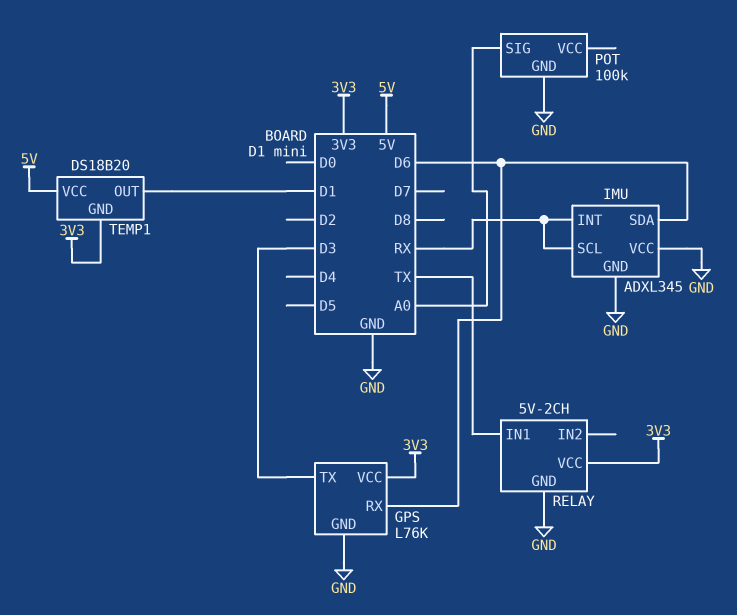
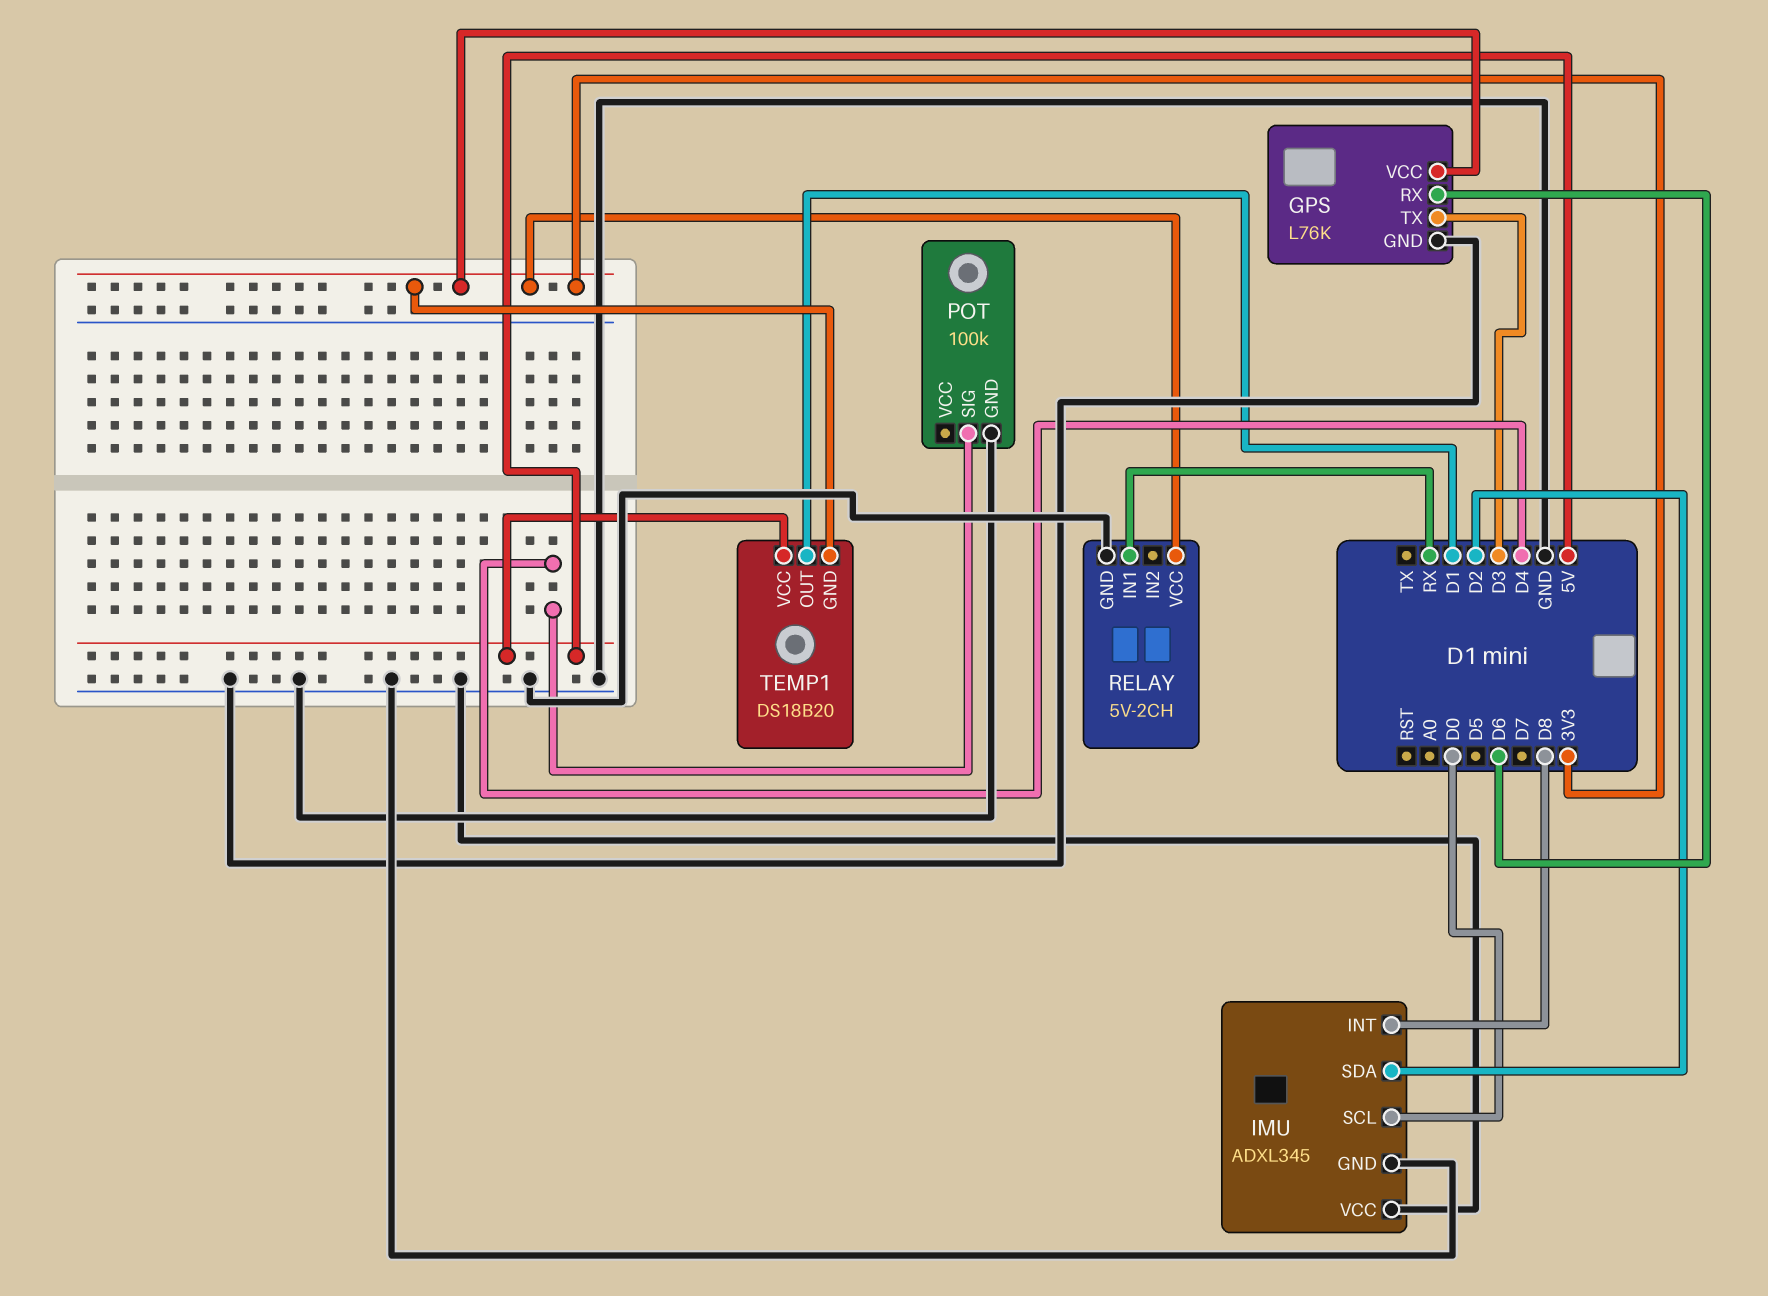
IMU pin INT: RX -> D8
IMU pin SCL: RX -> D0
IMU pin SDA: D6 -> D2
POT pin SIG: A0 -> D4
RELAY pin IN1: TX -> RX

